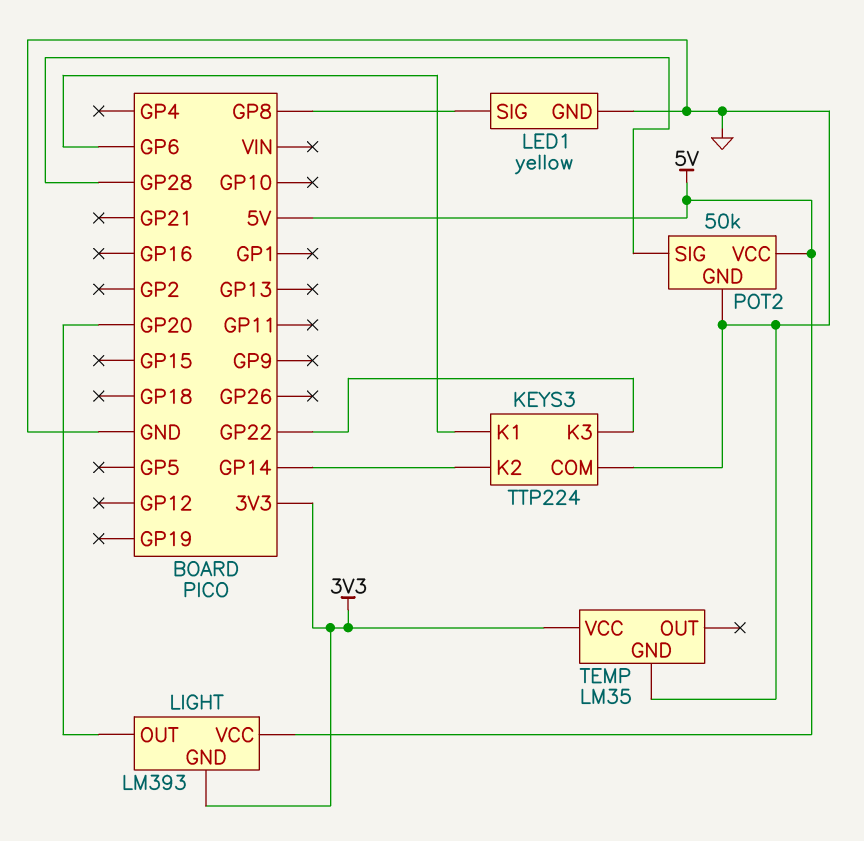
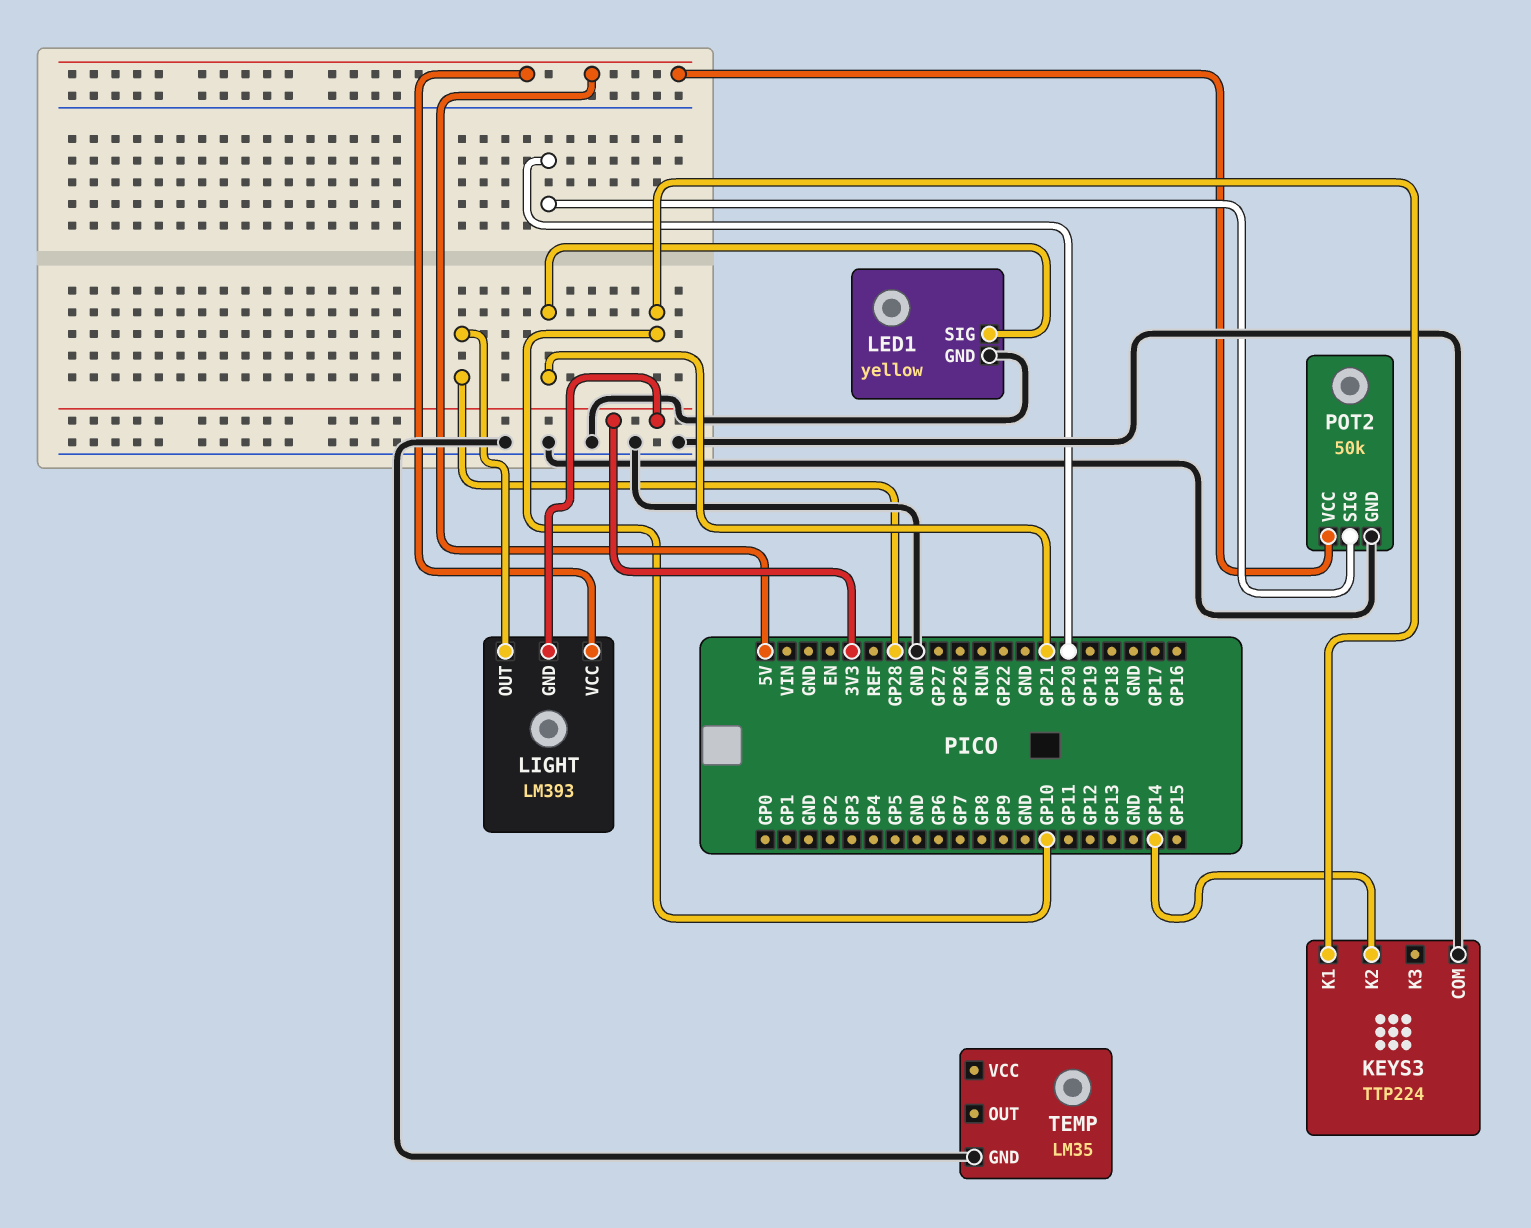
KEYS3 pin K1: GP6 -> GP10
KEYS3 pin K3: GP22 -> none
LED1 pin SIG: GP8 -> GP21
LIGHT pin OUT: GP20 -> GP28
POT2 pin SIG: GP28 -> GP20
TEMP pin VCC: 3V3 -> none

